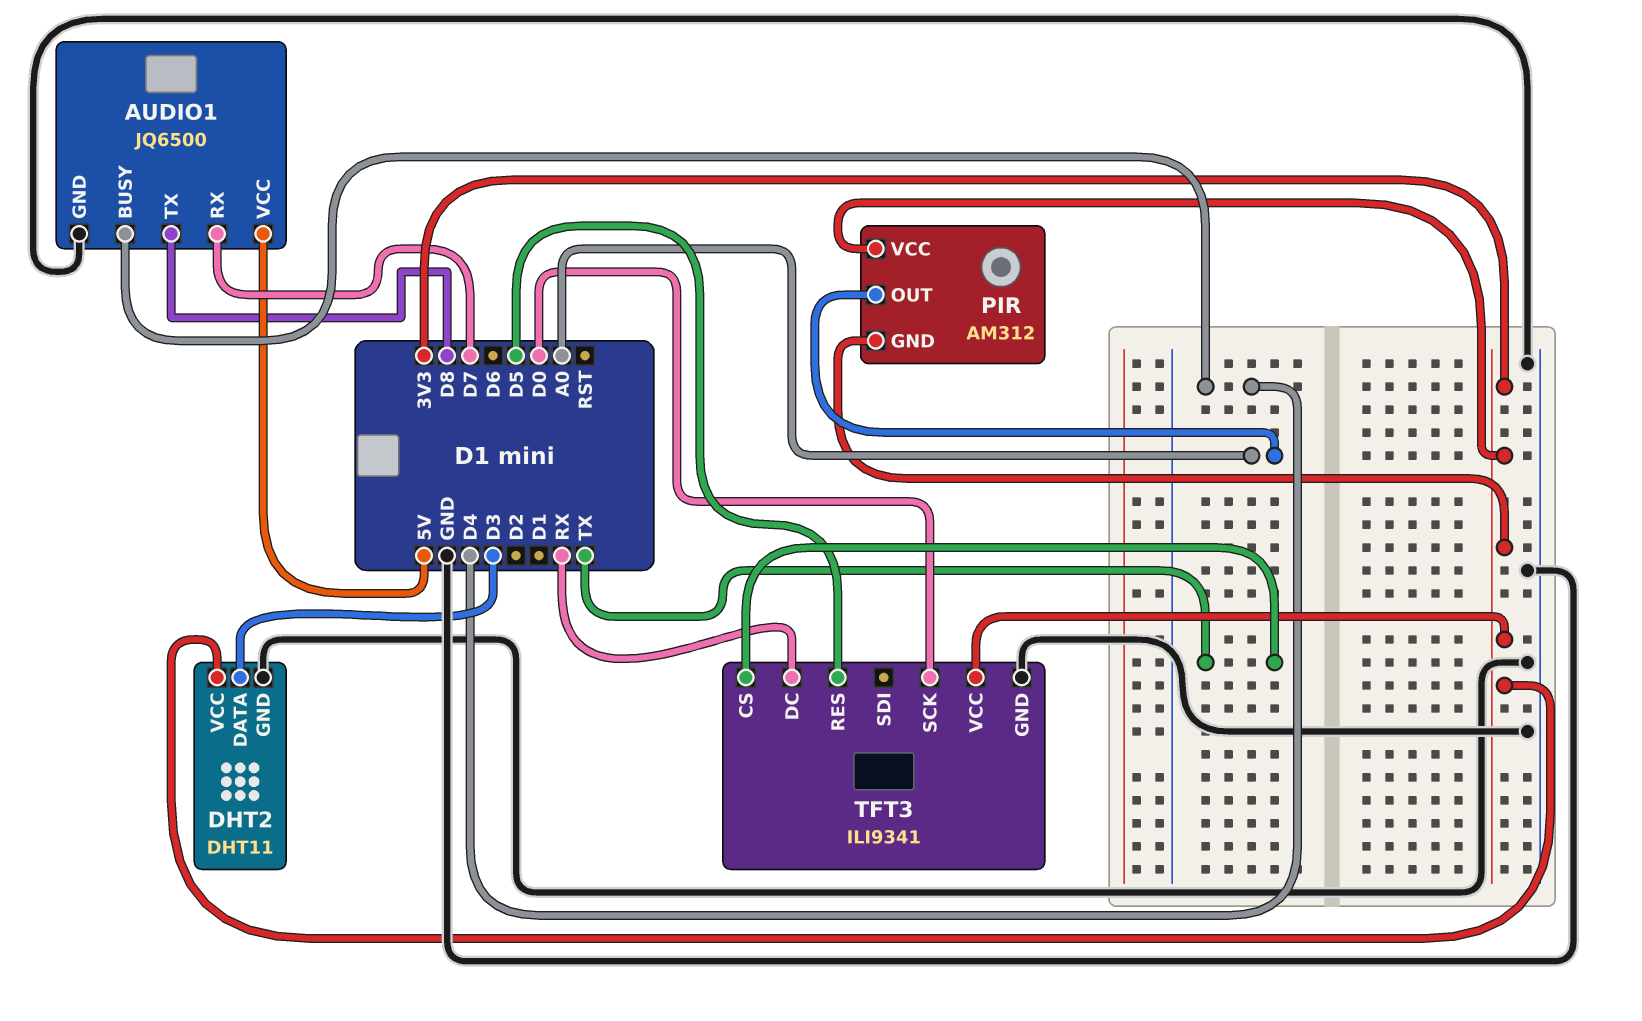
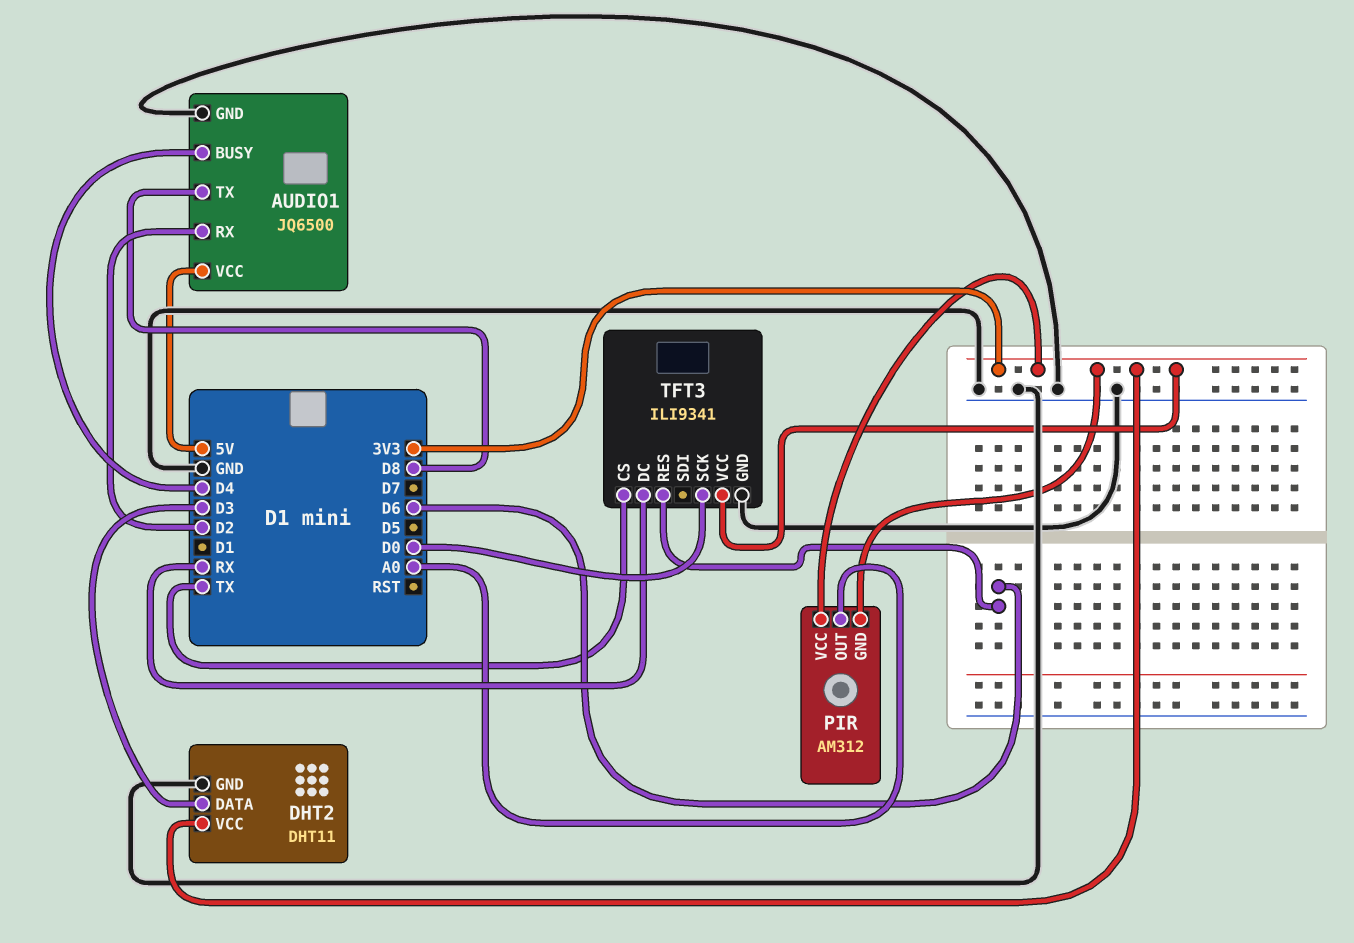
AUDIO1 pin RX: D7 -> D2
TFT3 pin RES: D5 -> D6

